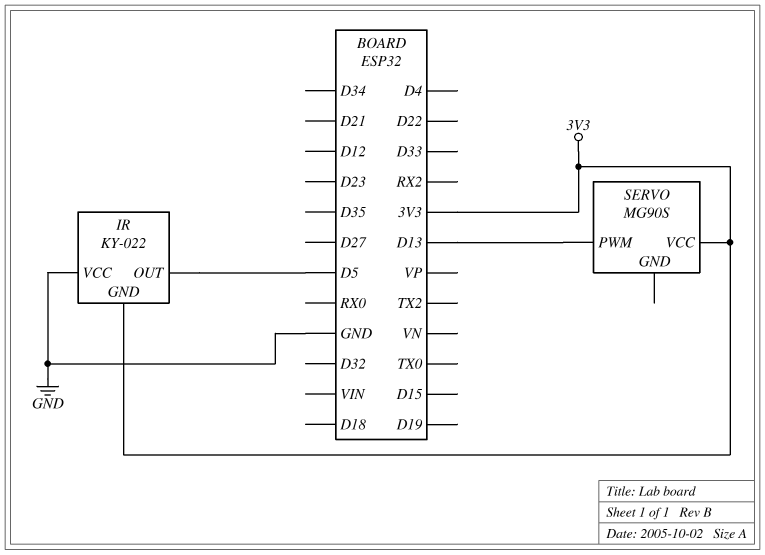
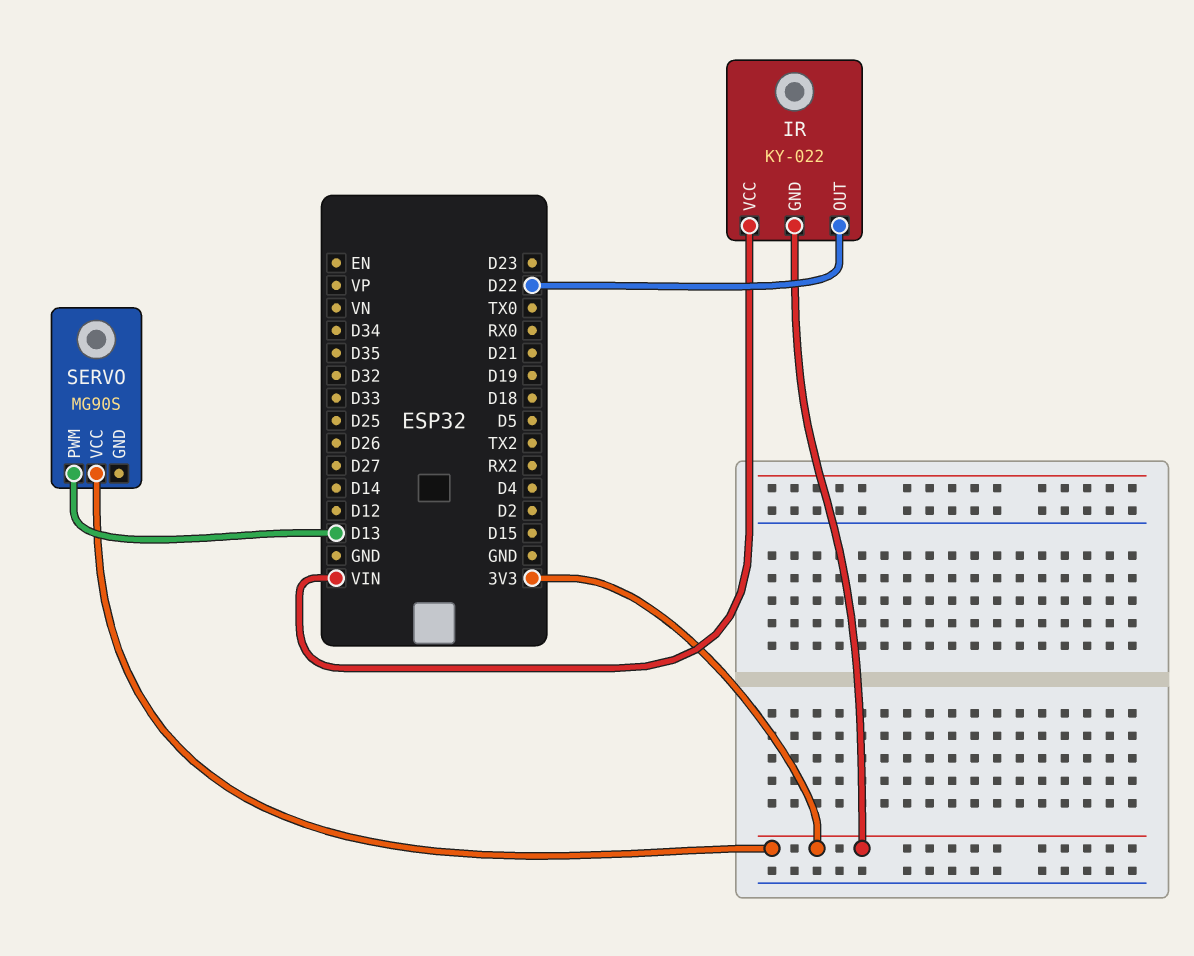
IR pin OUT: D5 -> D22
IR pin VCC: GND -> VIN

